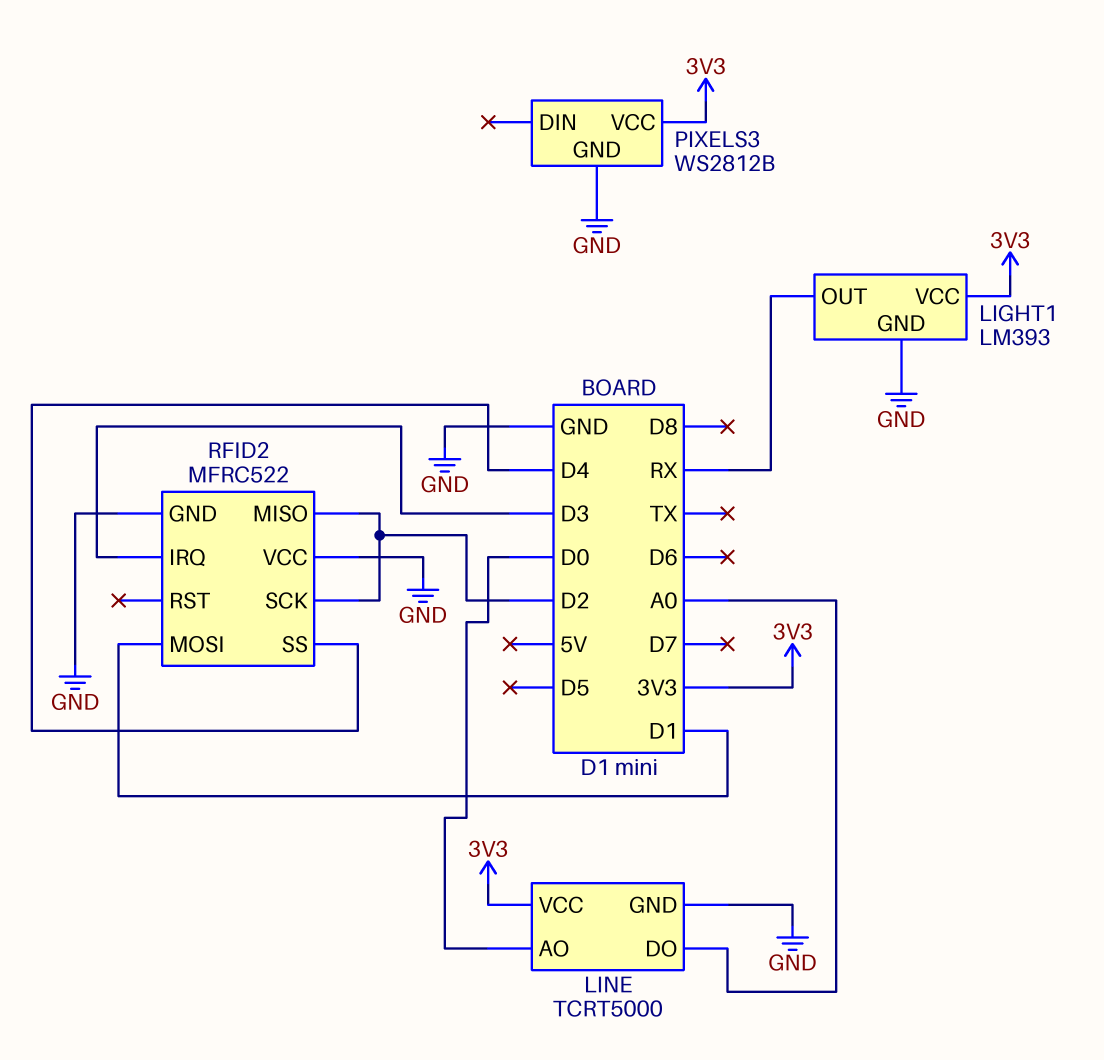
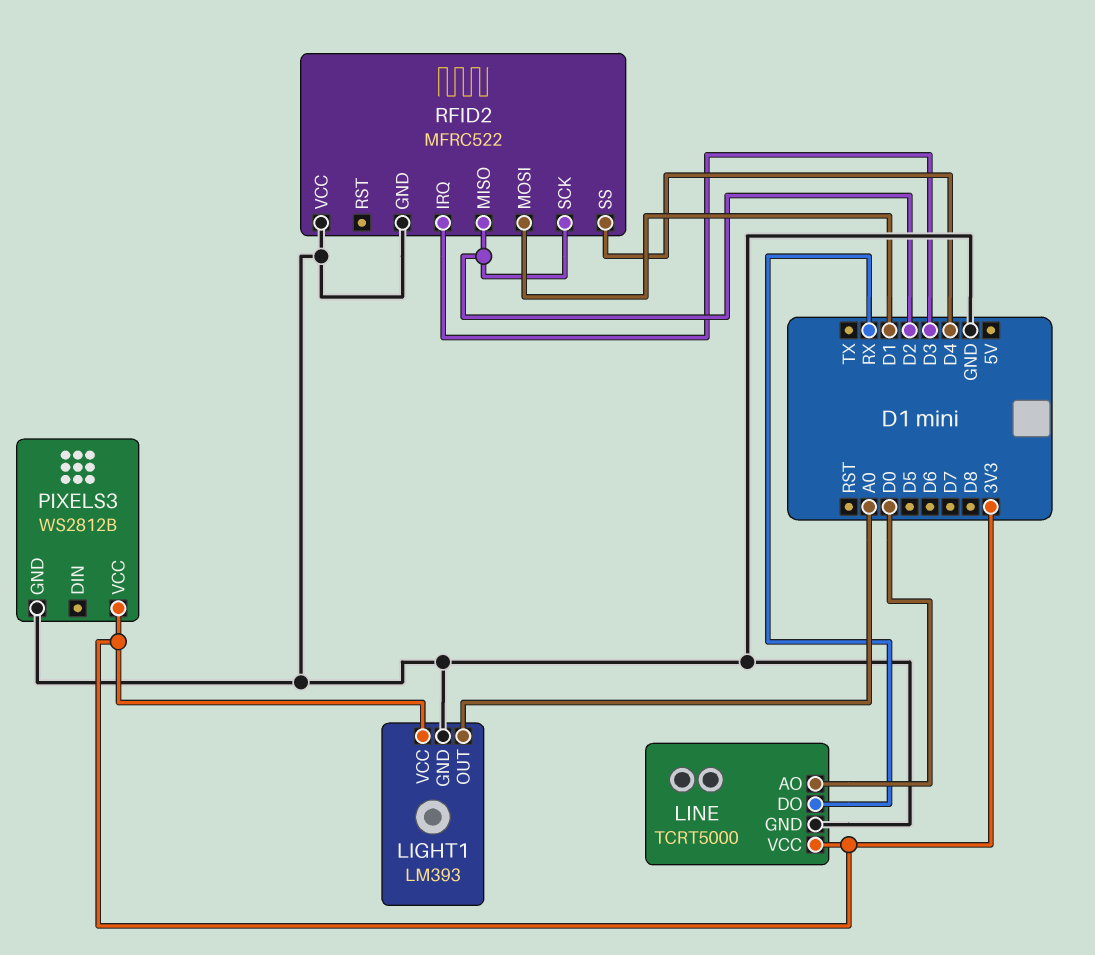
LIGHT1 pin OUT: RX -> A0
LINE pin DO: A0 -> RX

